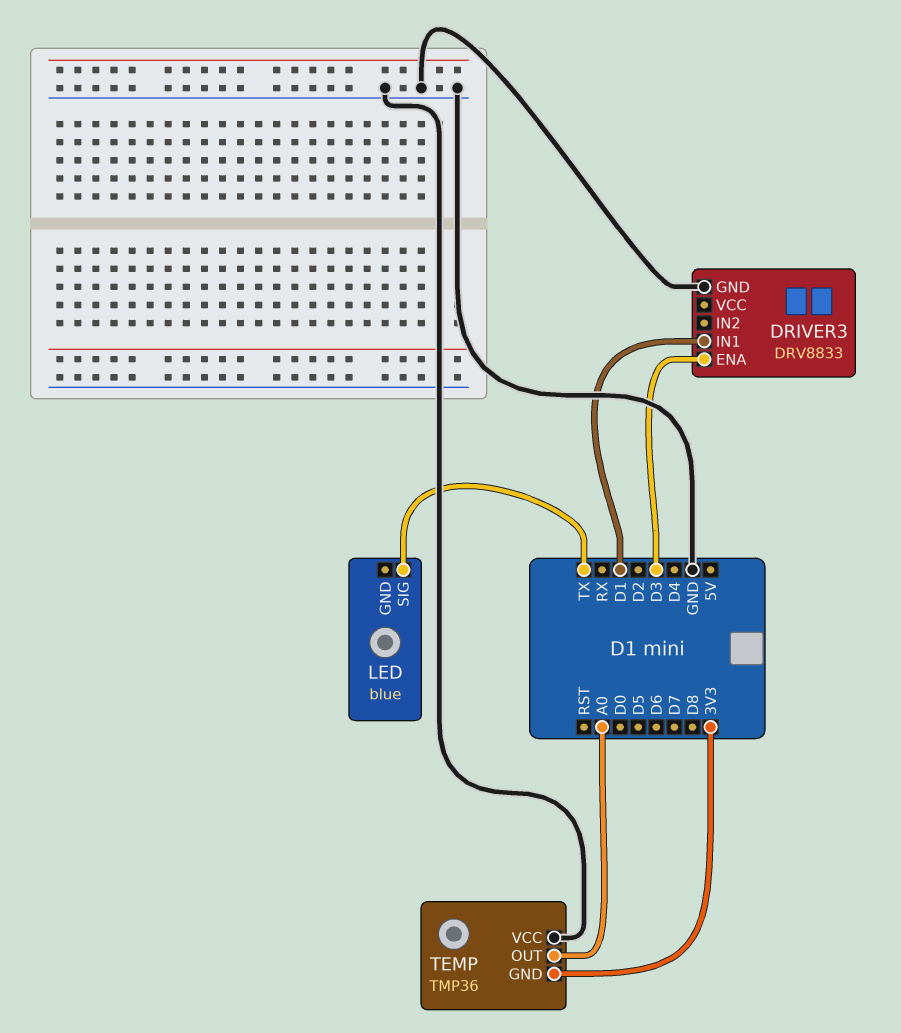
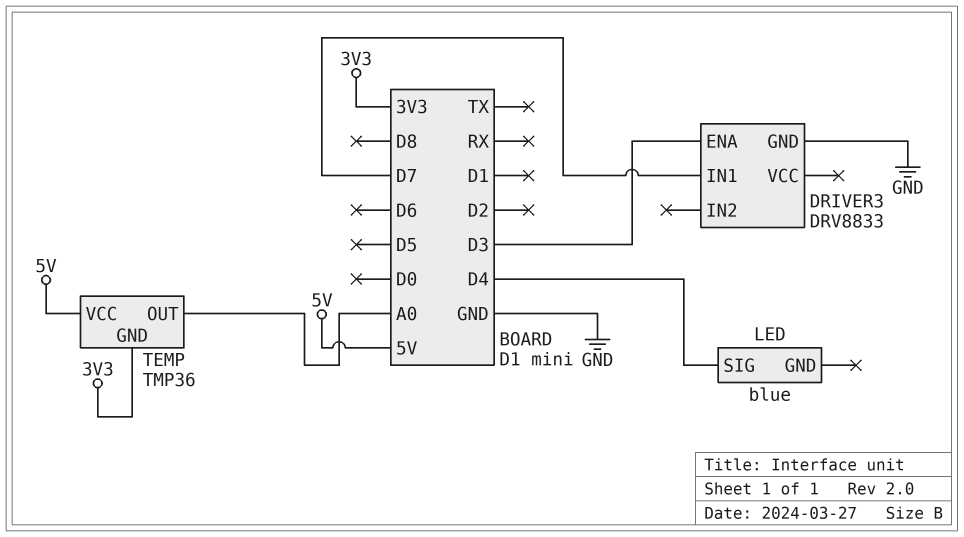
DRIVER3 pin IN1: D1 -> D7
LED pin SIG: TX -> D4
TEMP pin VCC: GND -> 5V

